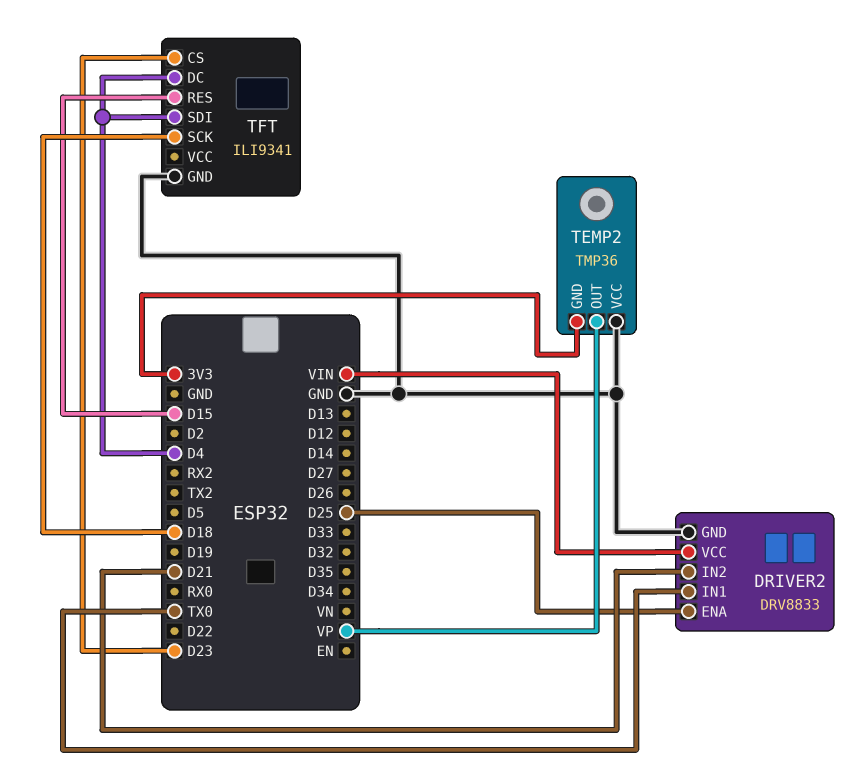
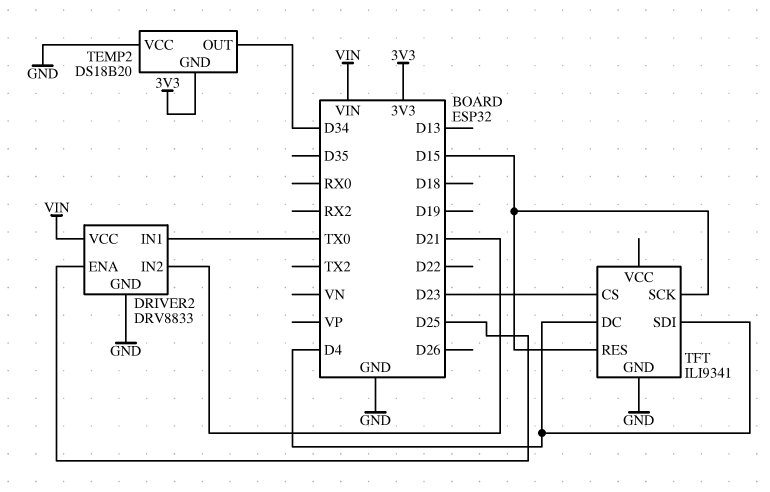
TEMP2: TMP36 -> DS18B20
TEMP2 pin OUT: VP -> D34
TFT pin SCK: D18 -> D15

